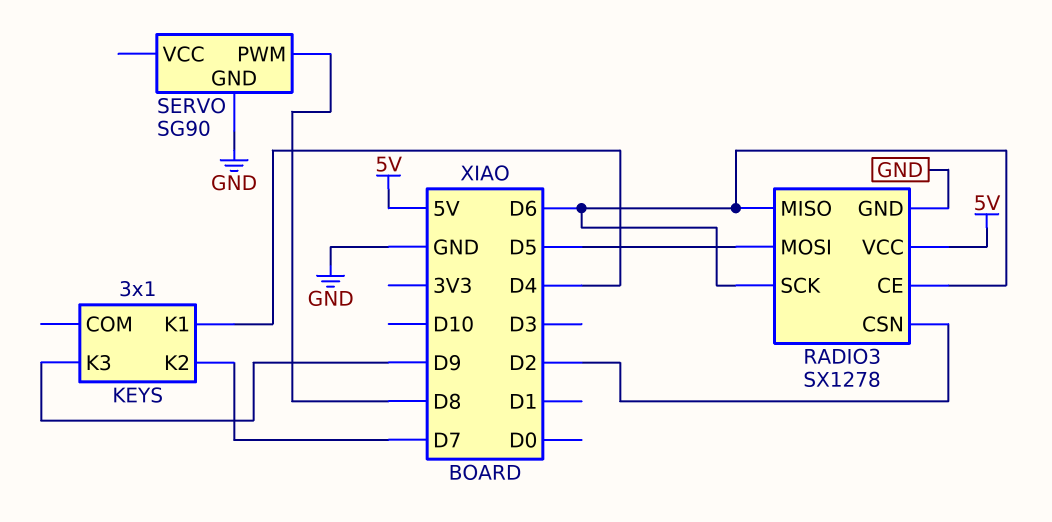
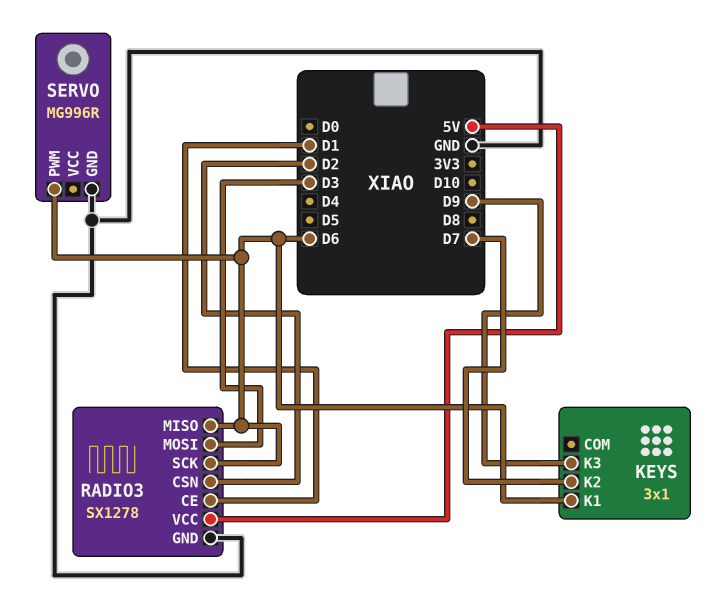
KEYS pin K1: D4 -> D6
RADIO3 pin CE: D6 -> D1
RADIO3 pin MOSI: D5 -> D3
SERVO: SG90 -> MG996R
SERVO pin PWM: D8 -> D6

